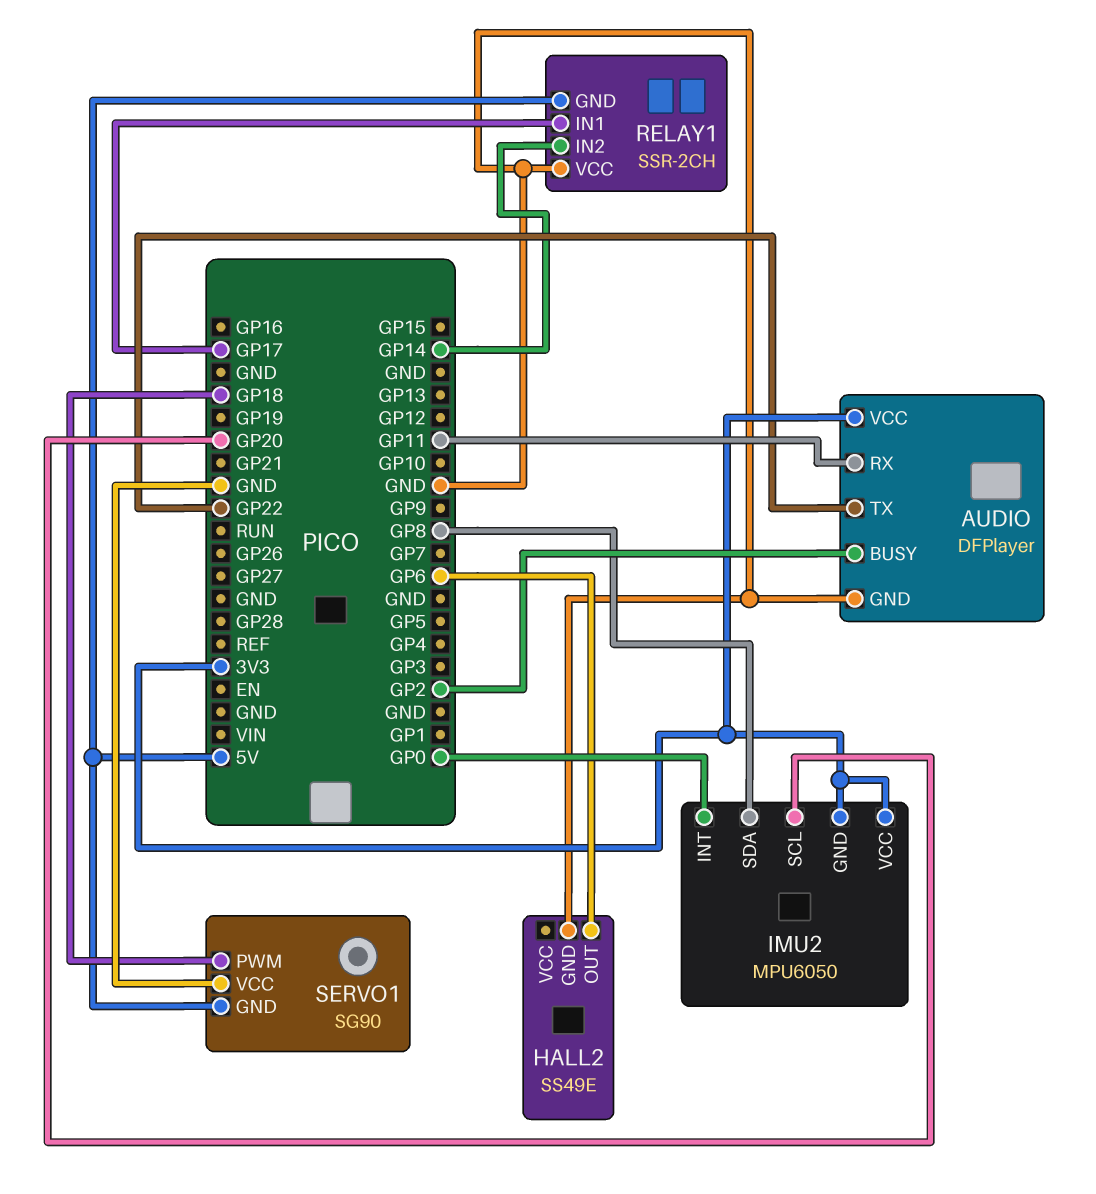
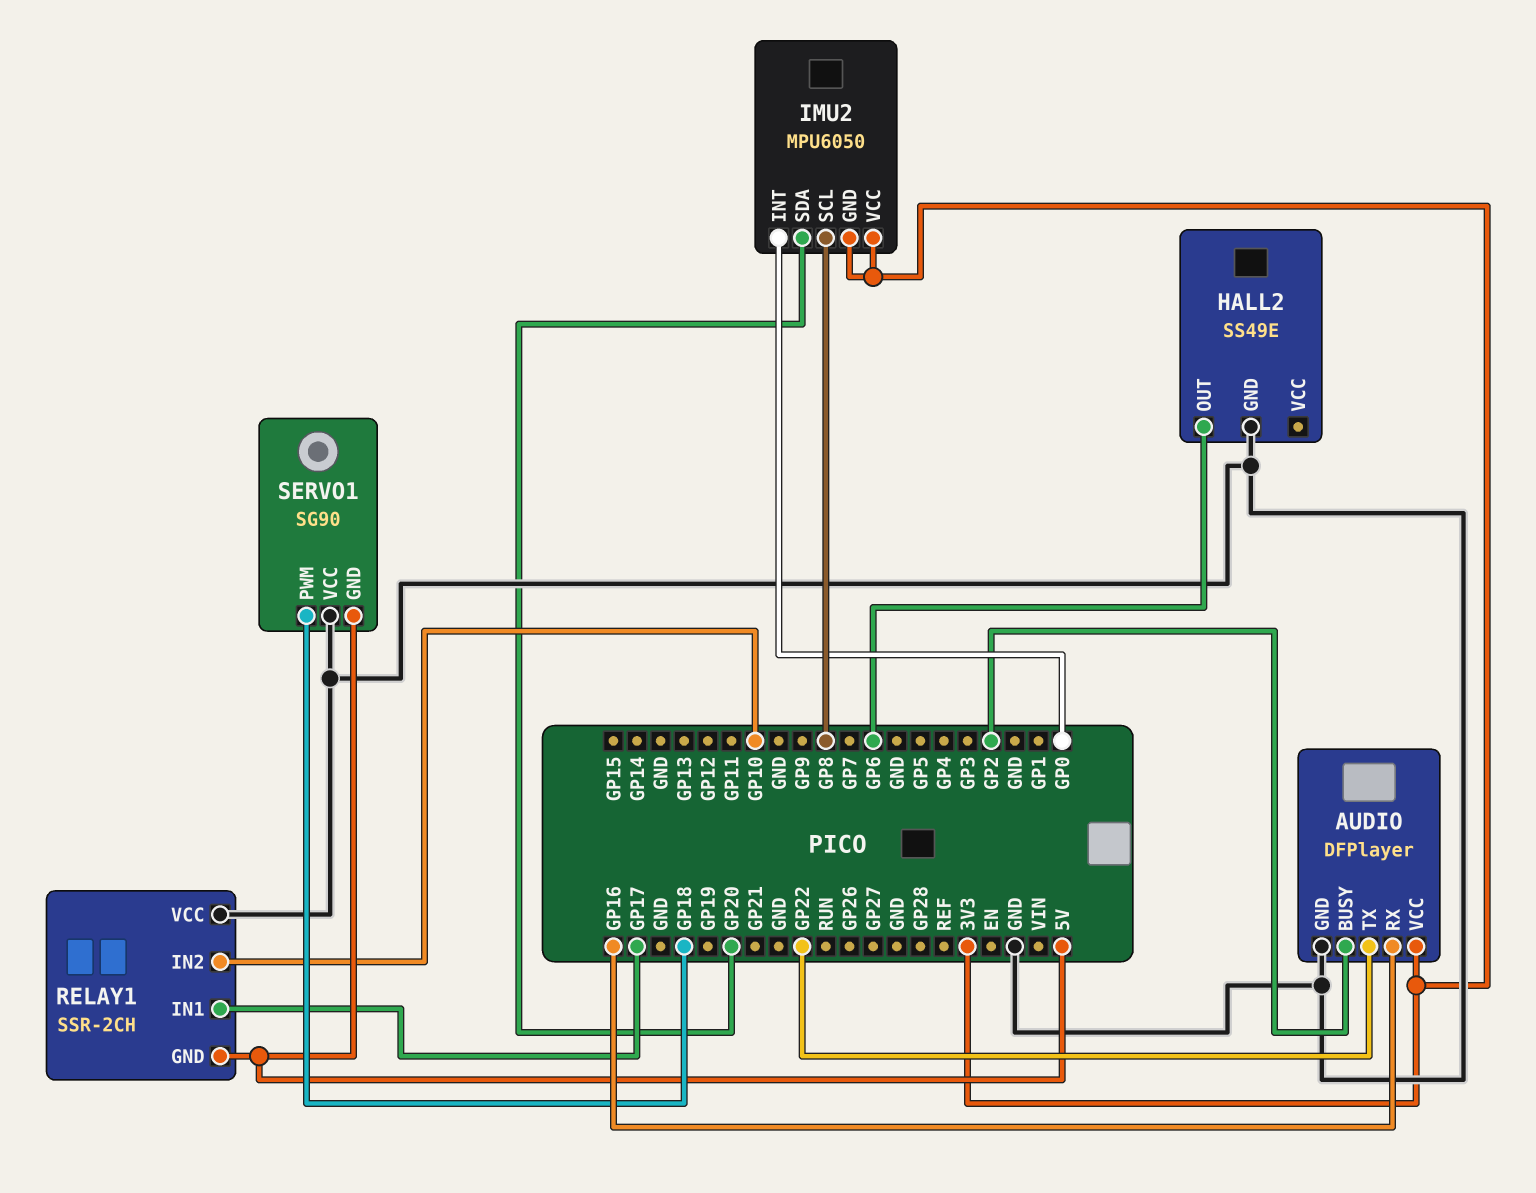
AUDIO pin RX: GP11 -> GP16
IMU2 pin SCL: GP20 -> GP8
IMU2 pin SDA: GP8 -> GP20
RELAY1 pin IN2: GP14 -> GP10

